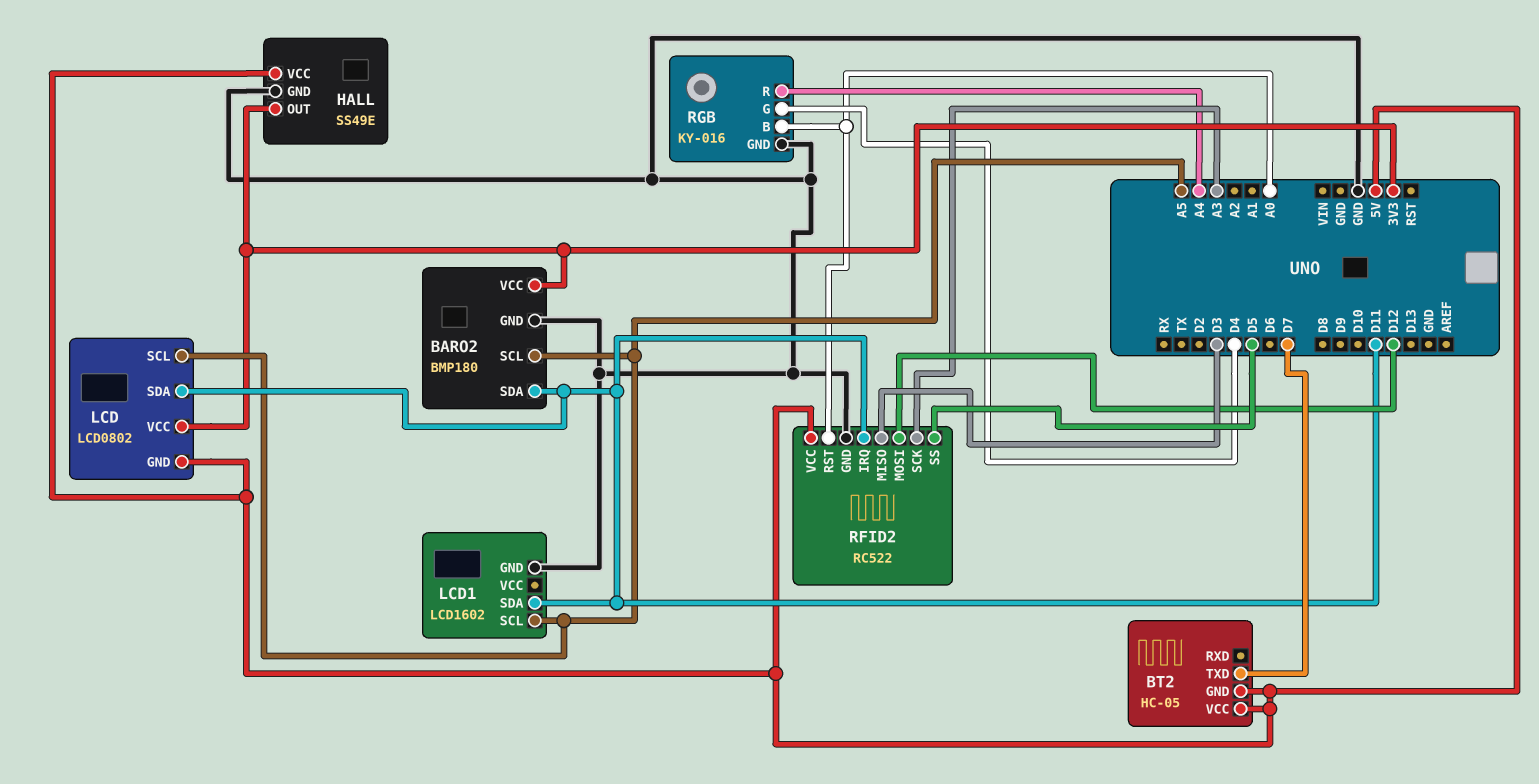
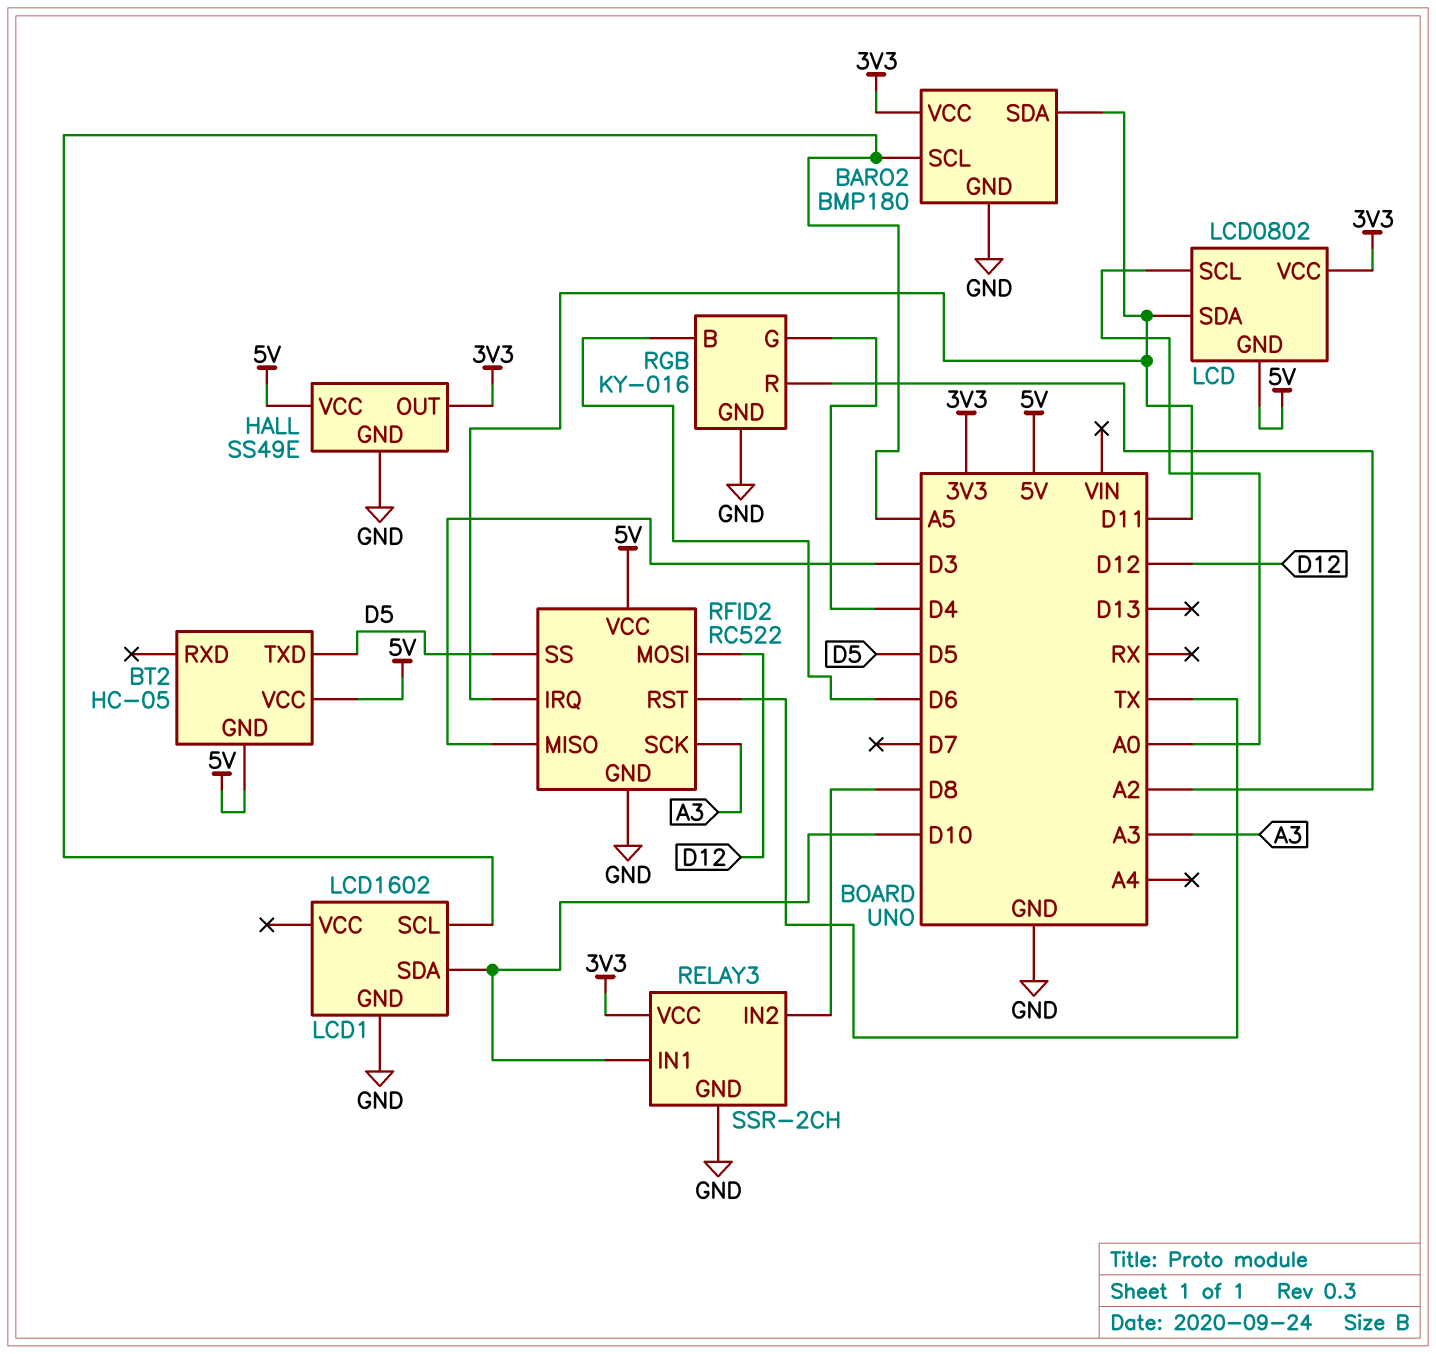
BT2 pin TXD: D7 -> D5
LCD pin SCL: A5 -> A0
LCD1 pin SDA: D11 -> D10
RELAY3: none -> SSR-2CH
RELAY3 pin GND: none -> GND
RELAY3 pin IN1: none -> D10
RELAY3 pin IN2: none -> D8
RELAY3 pin VCC: none -> 3V3
RFID2 pin RST: A0 -> TX
RGB pin B: A0 -> D6
RGB pin R: A4 -> A2

